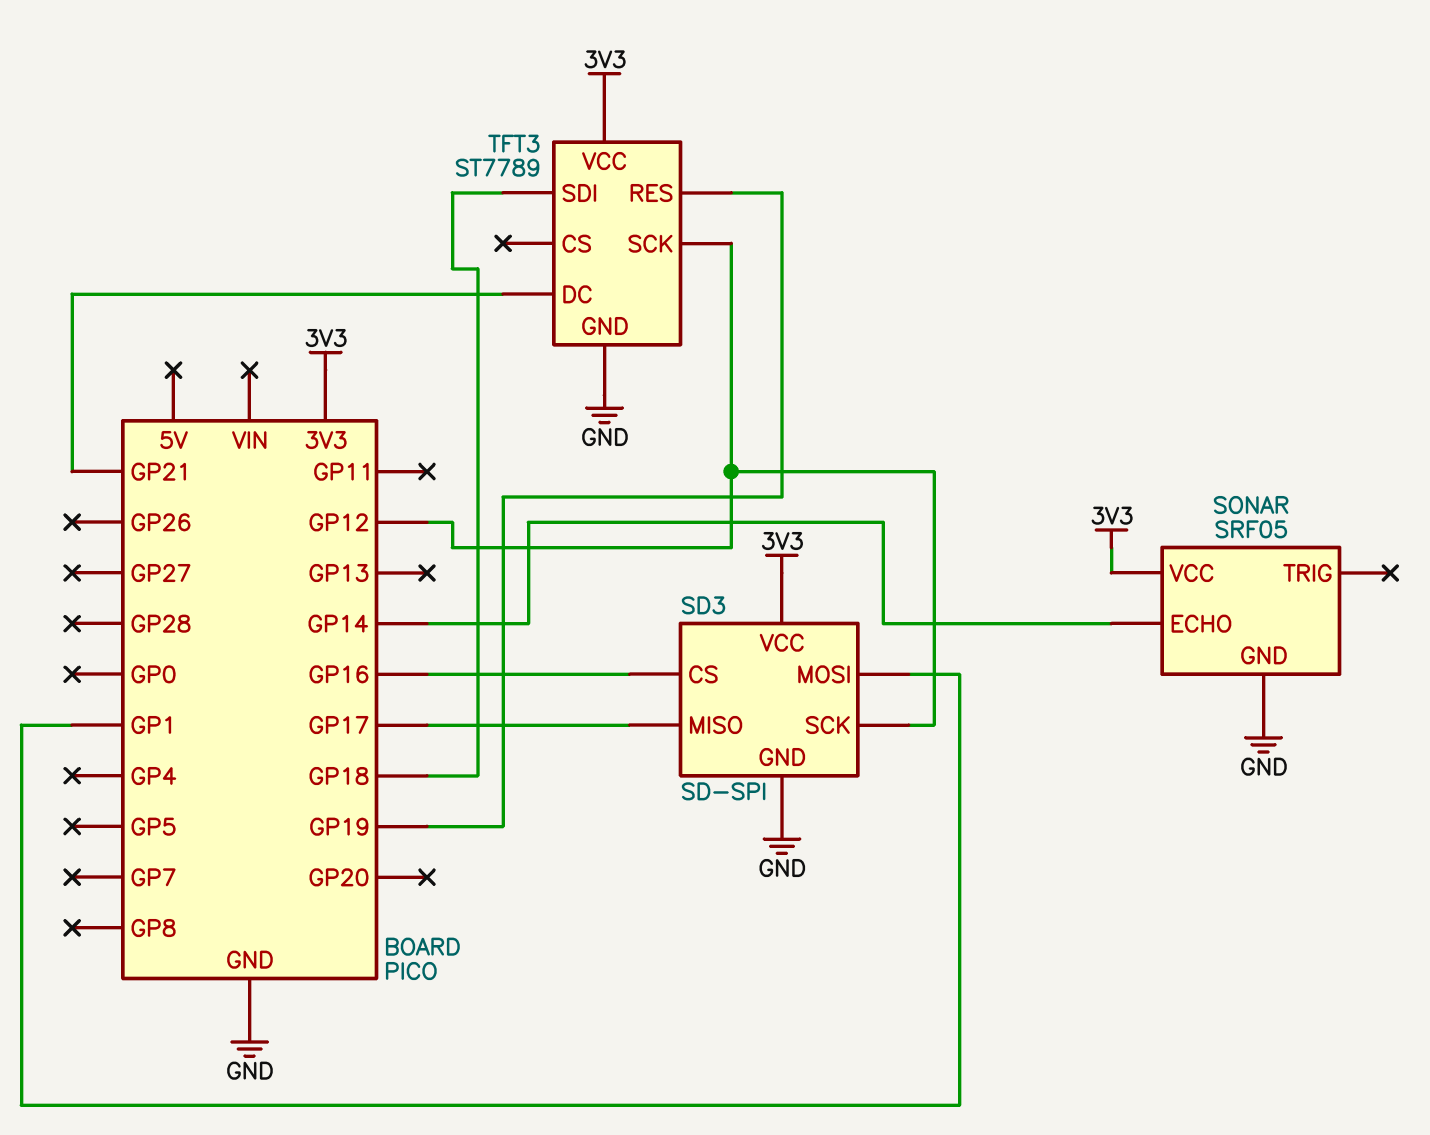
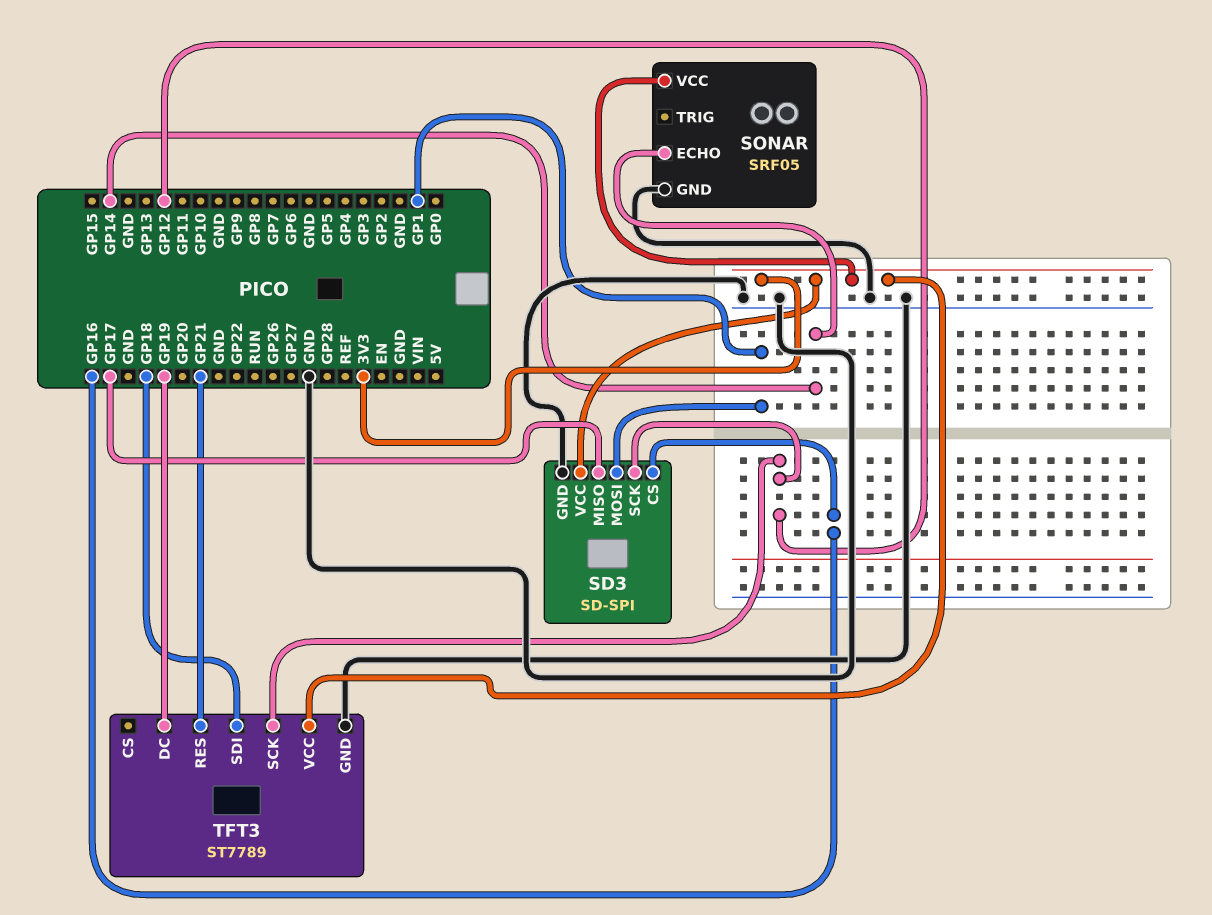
TFT3 pin DC: GP21 -> GP19
TFT3 pin RES: GP19 -> GP21

